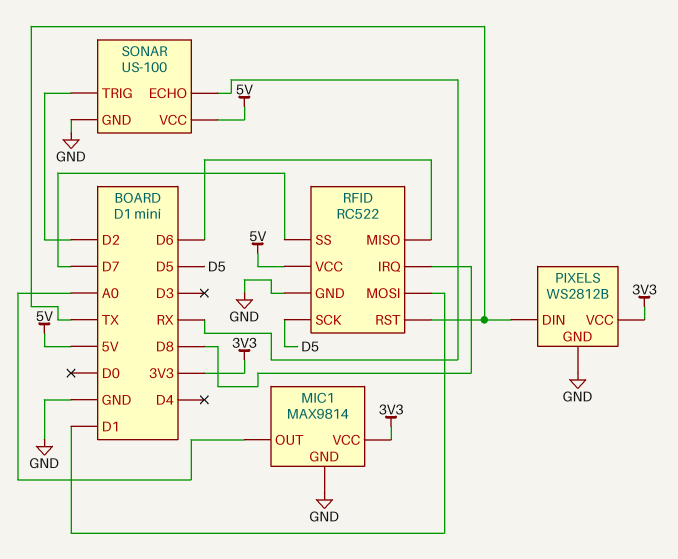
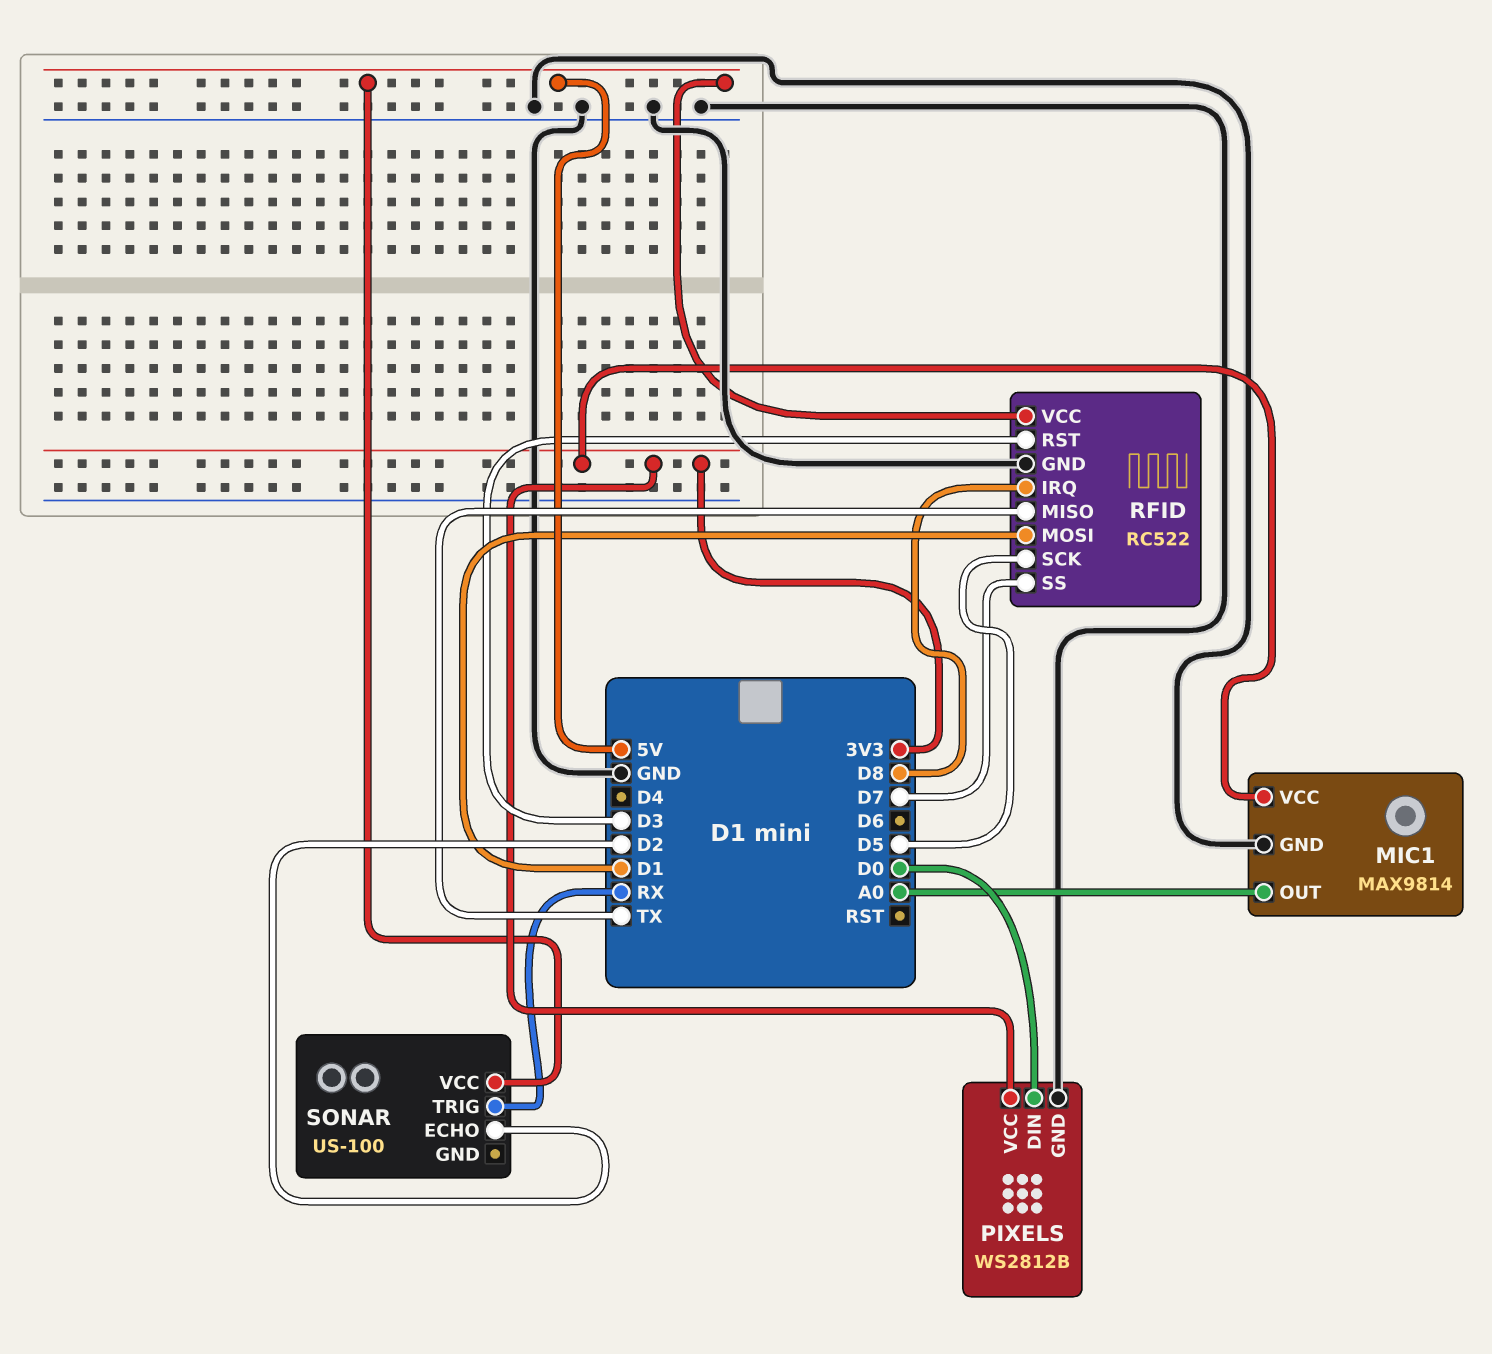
PIXELS pin DIN: TX -> D0
RFID pin MISO: D6 -> TX
RFID pin RST: TX -> D3
SONAR pin ECHO: RX -> D2
SONAR pin GND: GND -> none
SONAR pin TRIG: D2 -> RX

